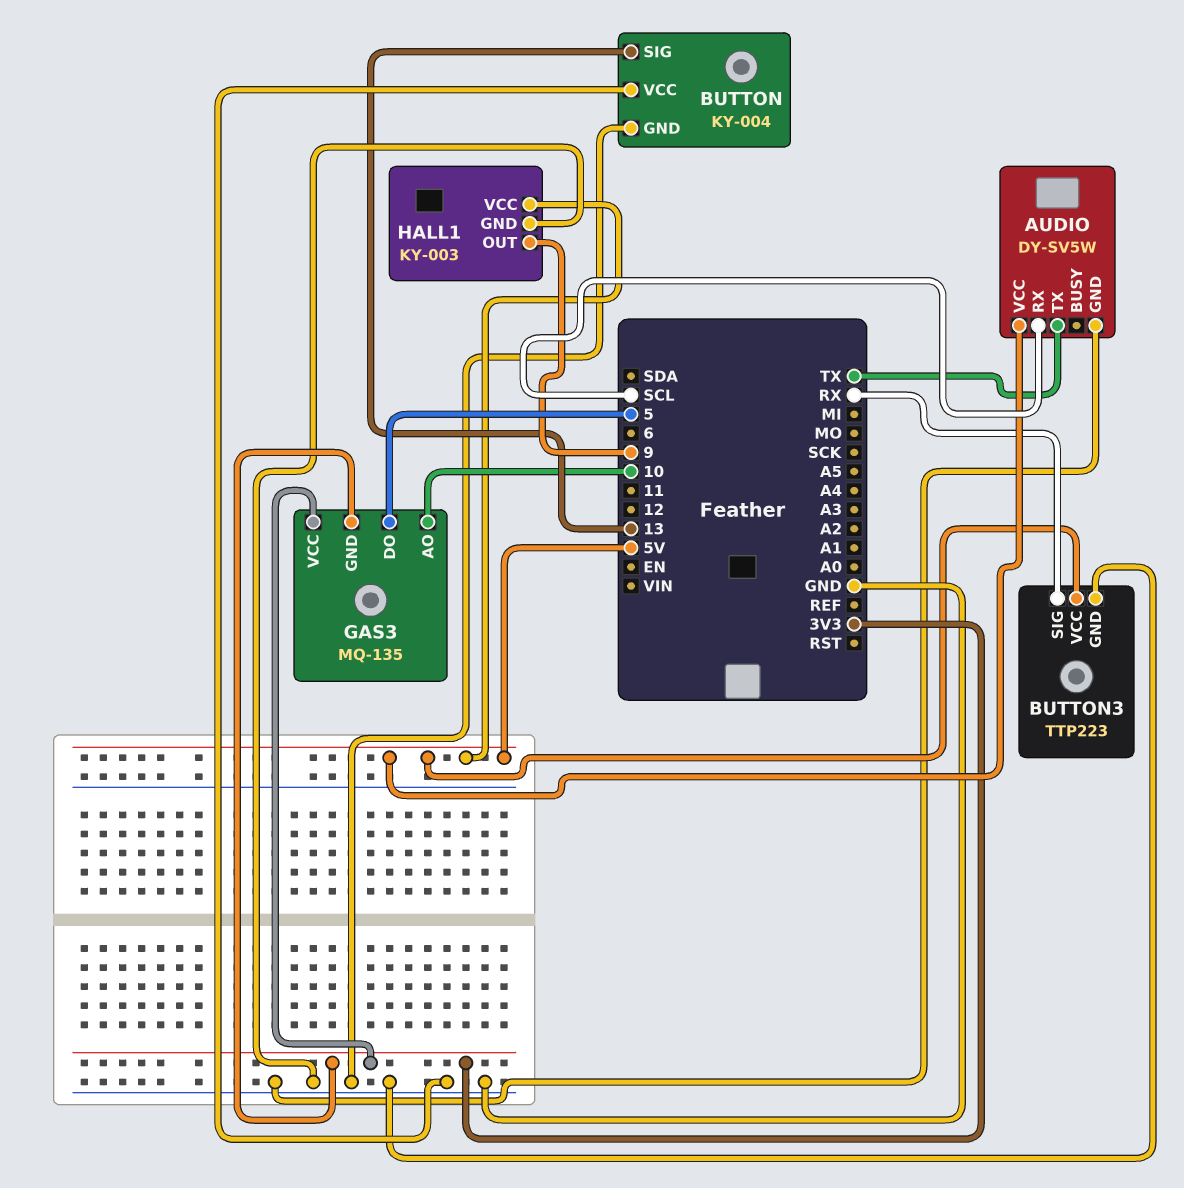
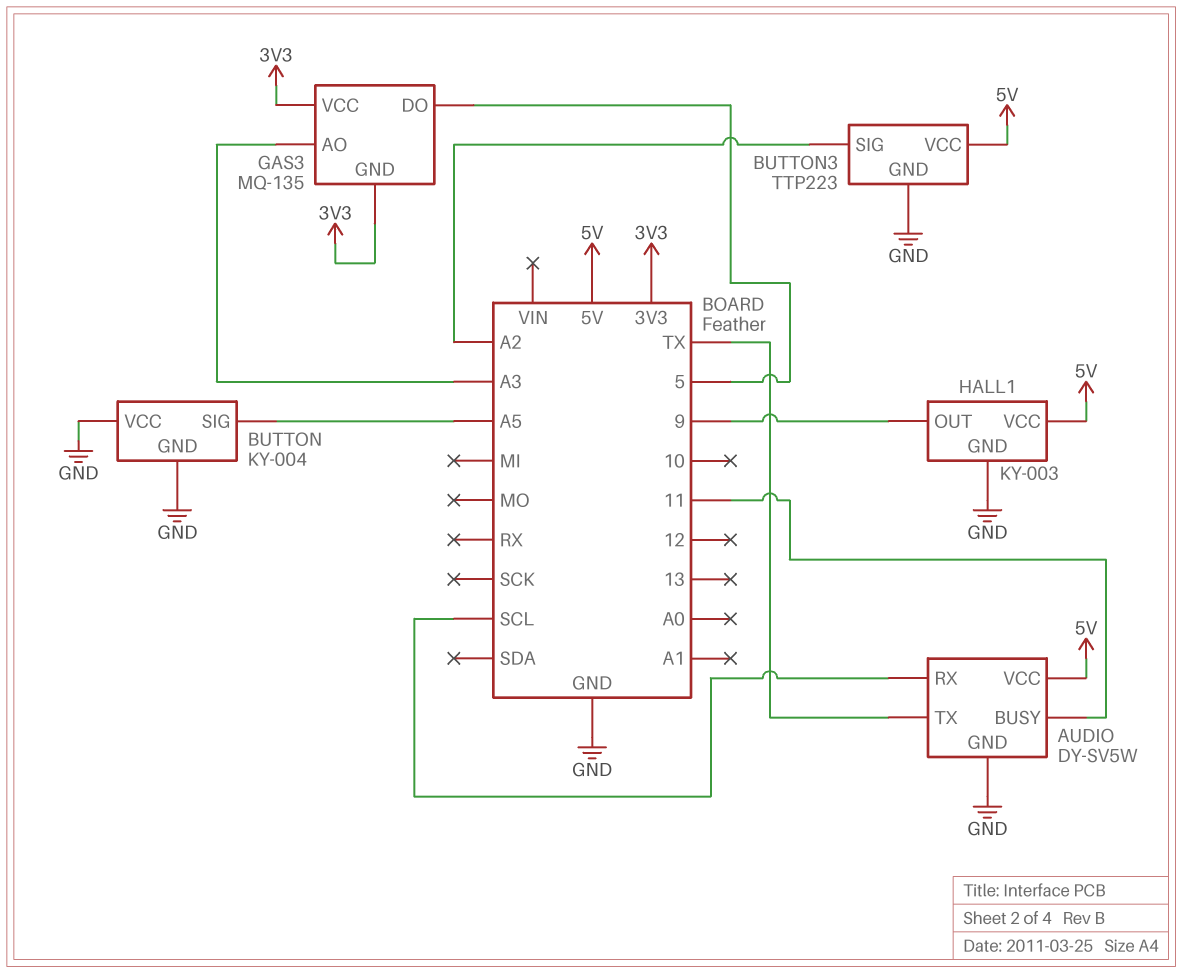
AUDIO pin BUSY: none -> 11
BUTTON pin SIG: 13 -> A5
BUTTON3 pin SIG: RX -> A2
GAS3 pin AO: 10 -> A3

